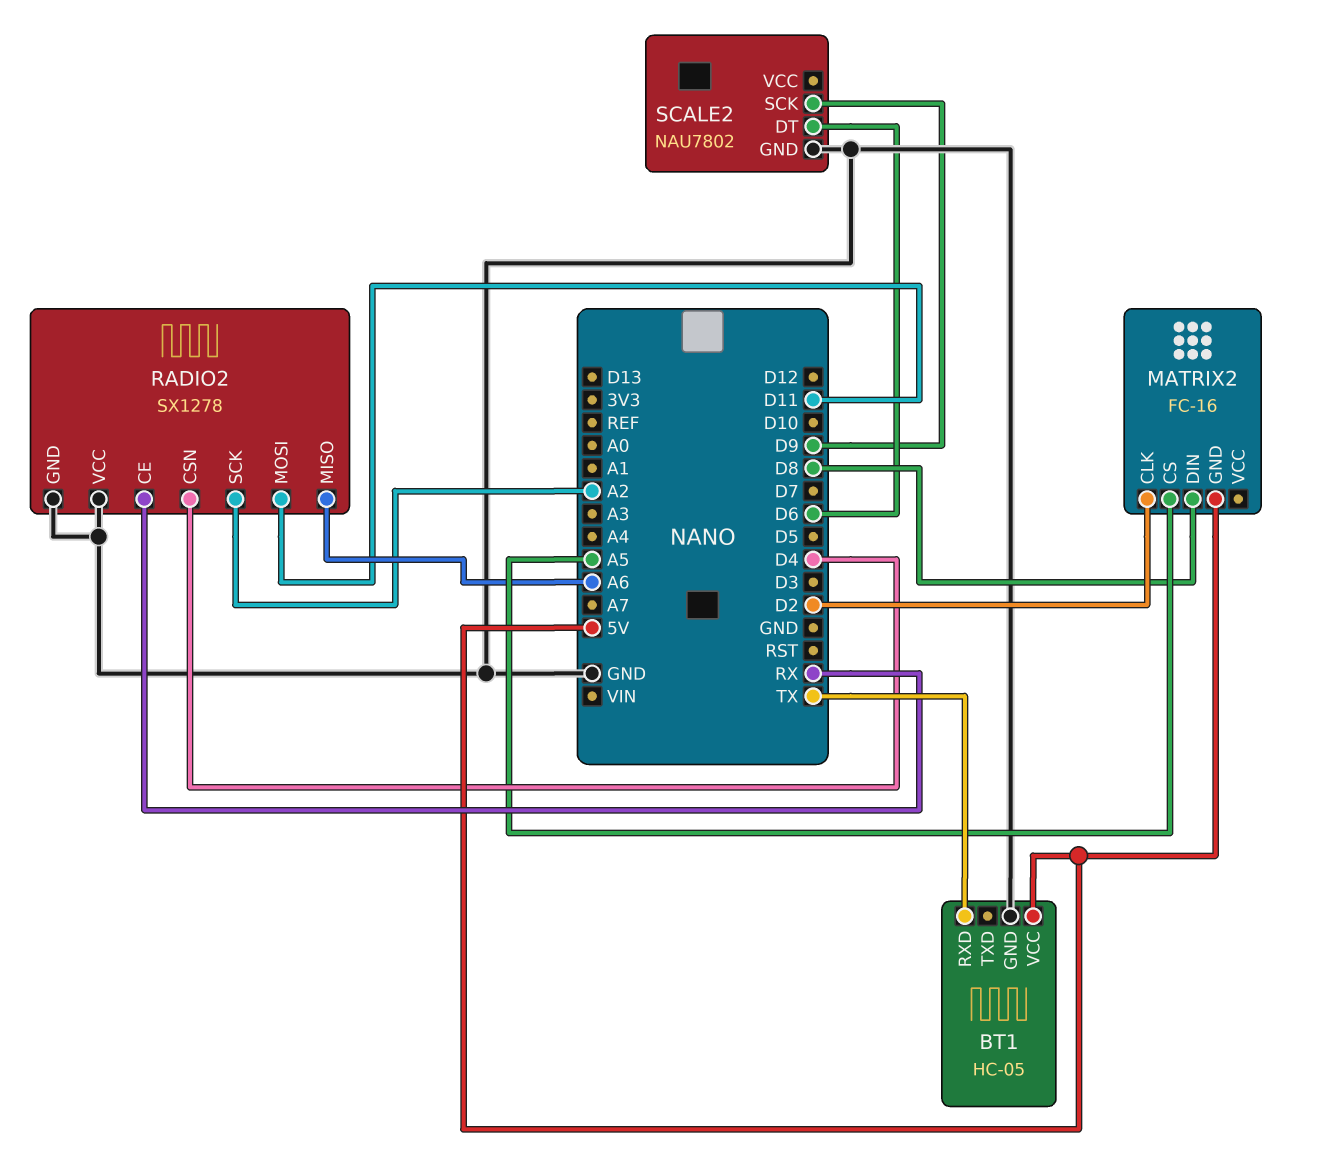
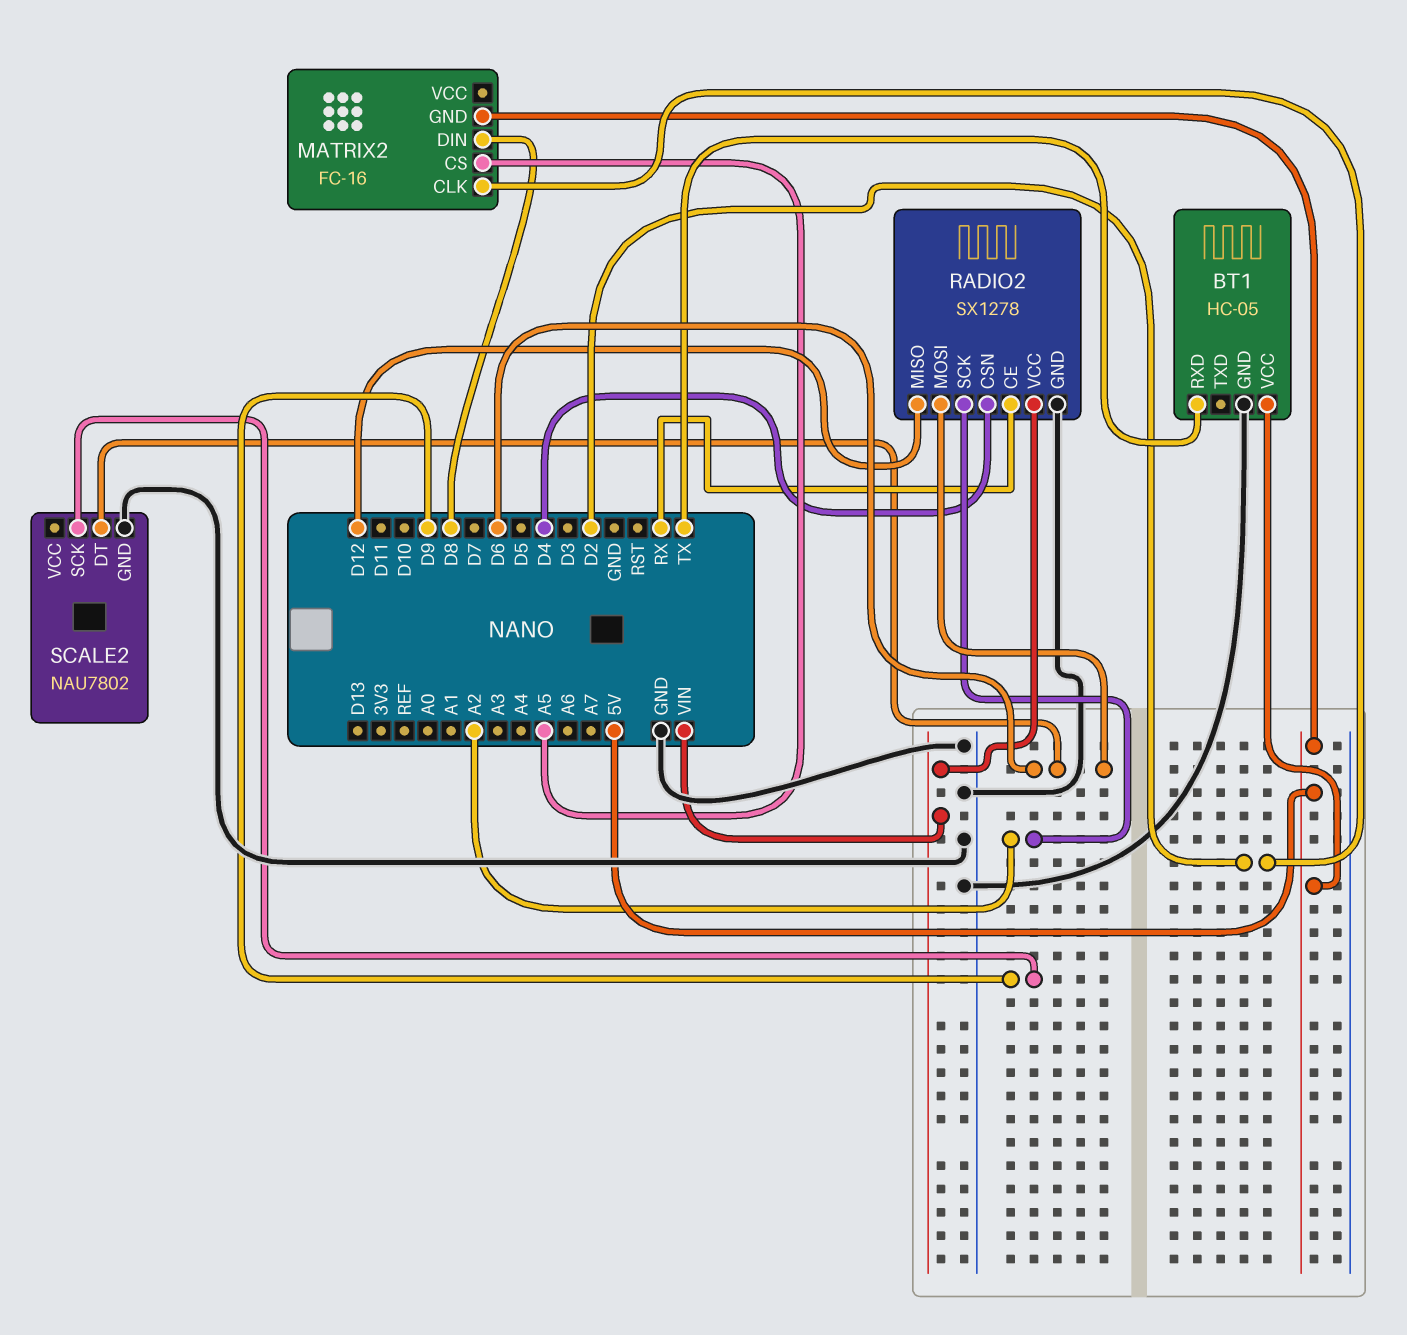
RADIO2 pin MISO: A6 -> D12
RADIO2 pin MOSI: D11 -> D6
RADIO2 pin VCC: GND -> VIN

